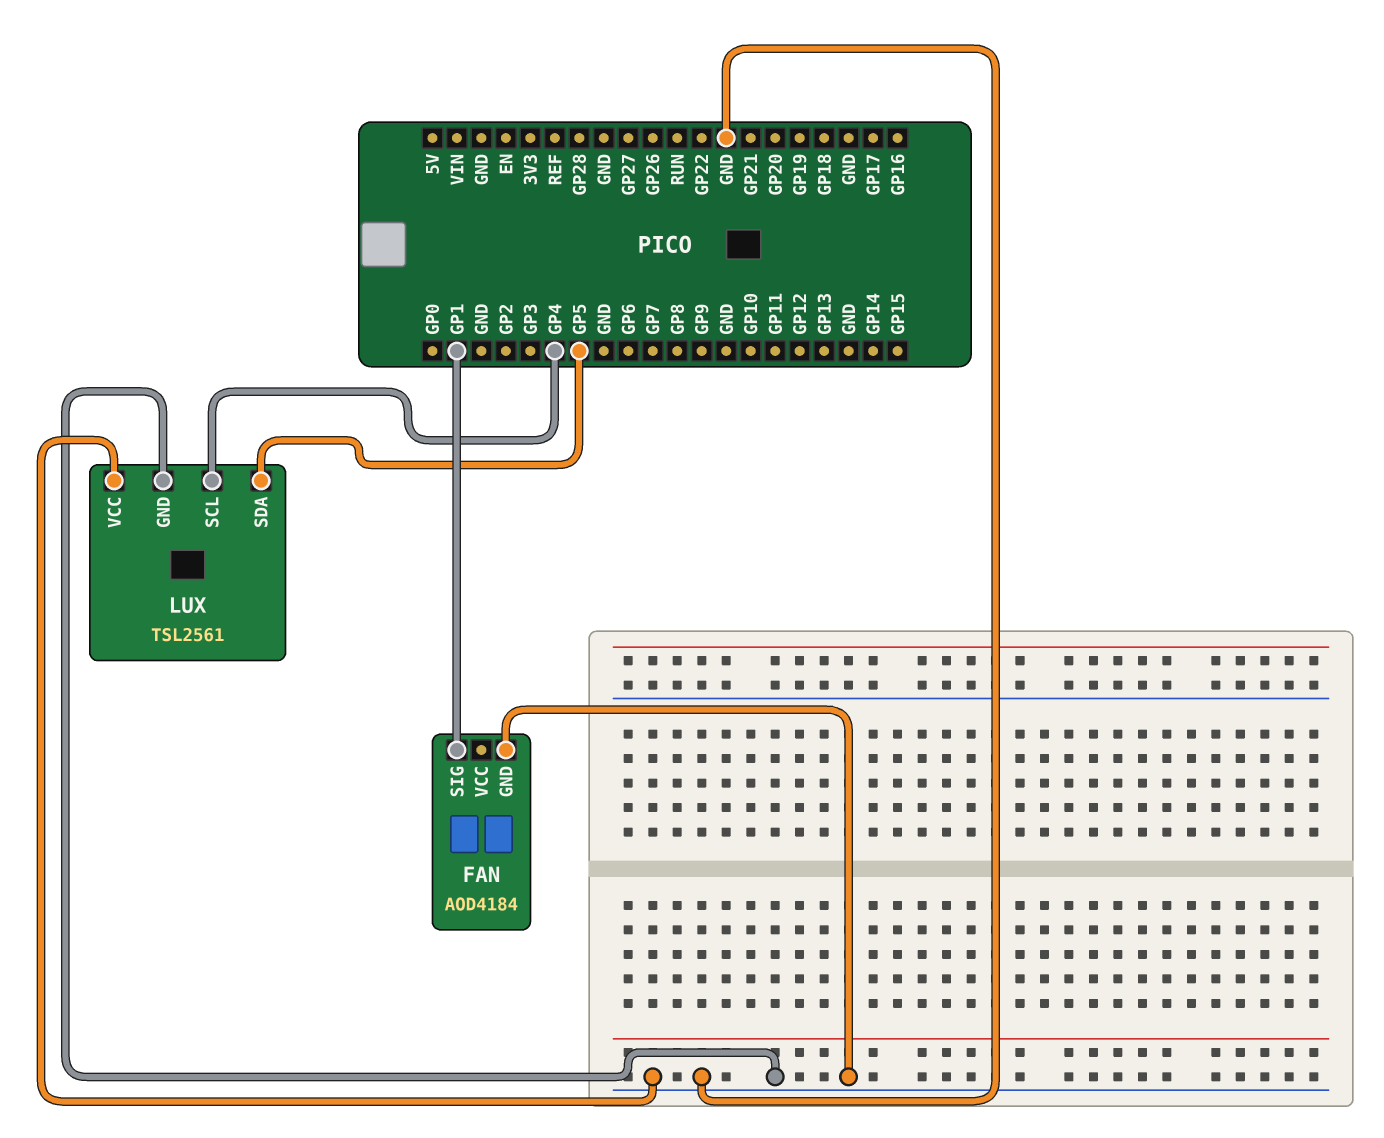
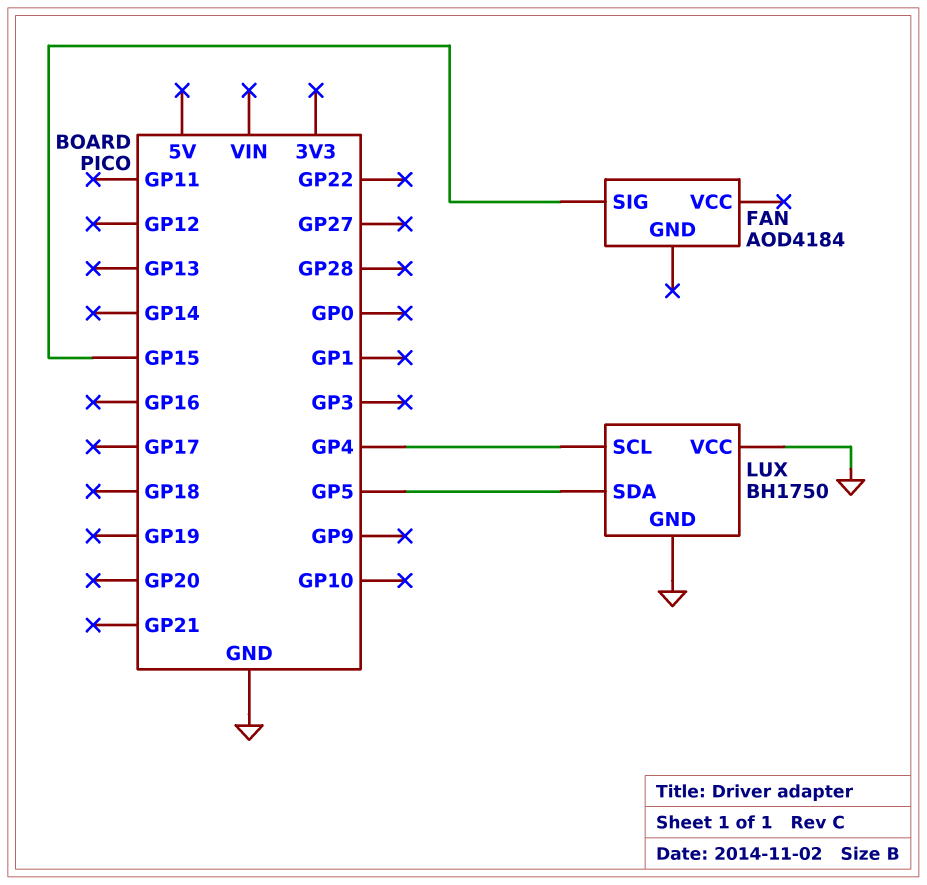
FAN pin GND: GND -> none
FAN pin SIG: GP1 -> GP15
LUX: TSL2561 -> BH1750

